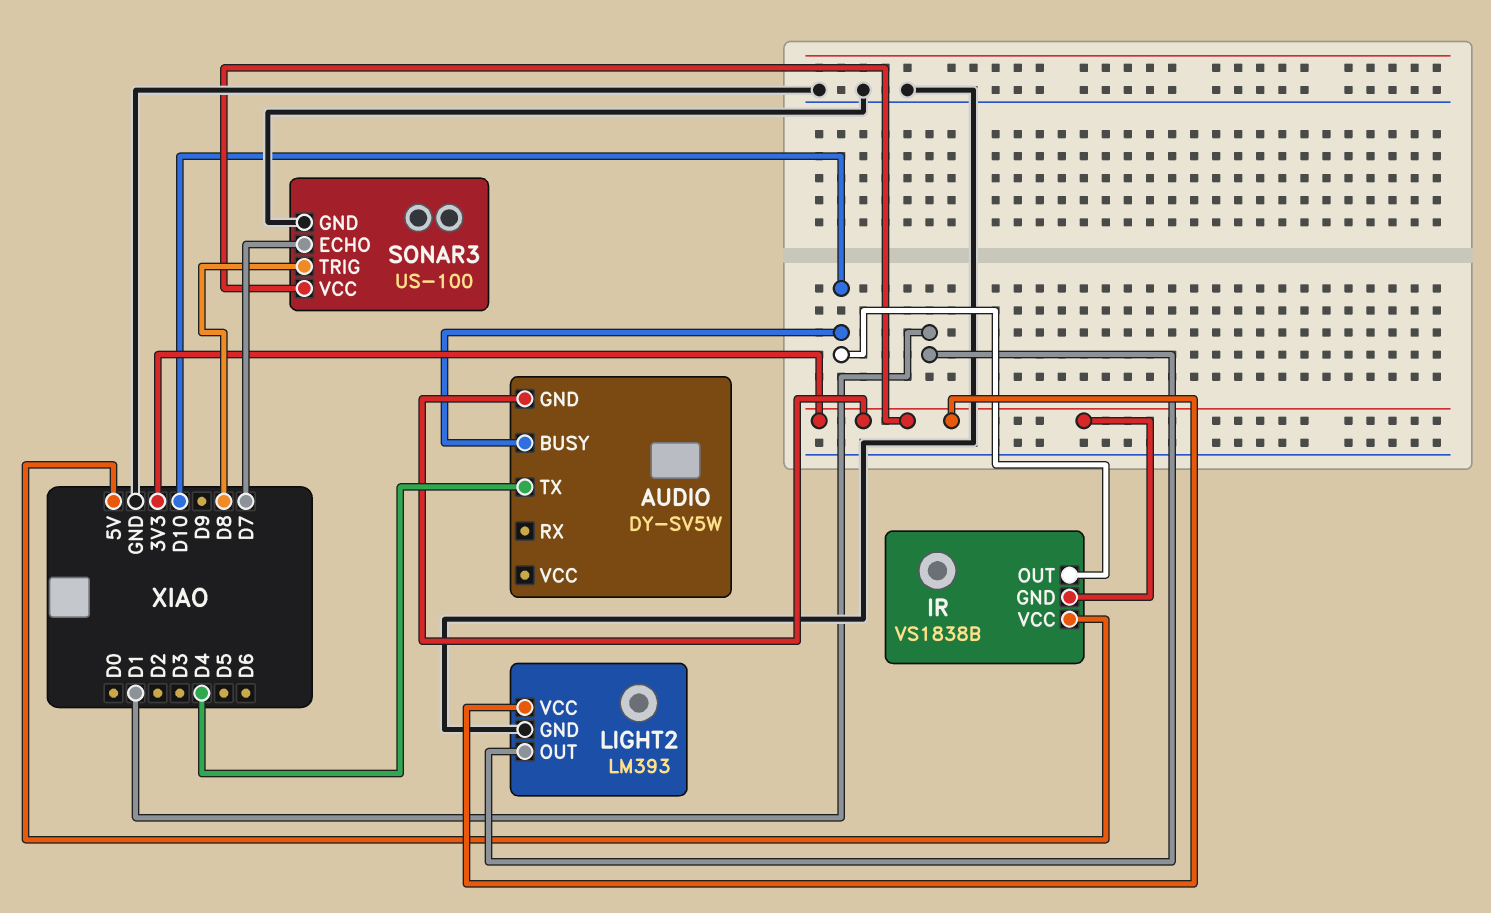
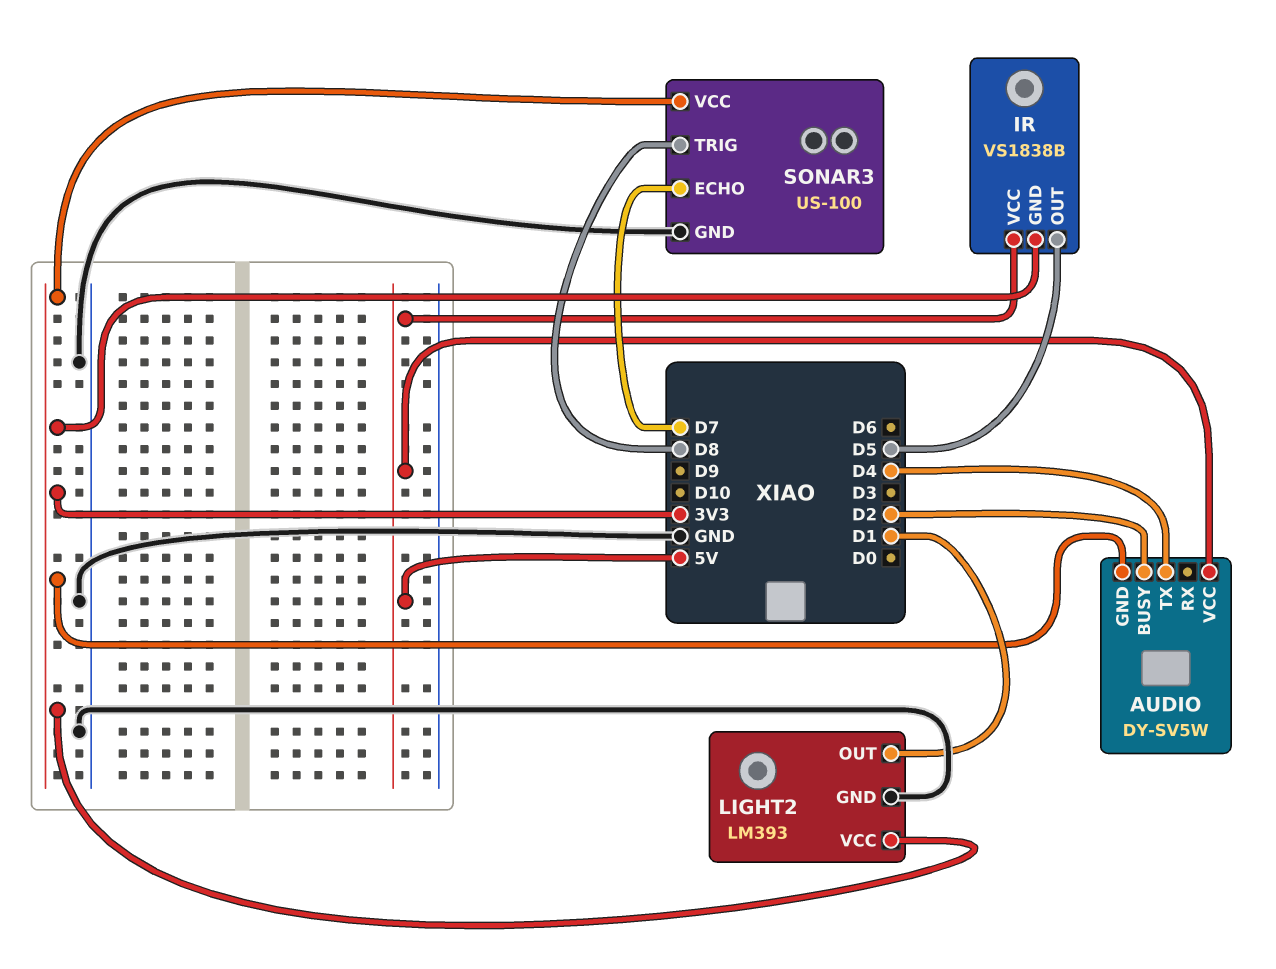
AUDIO pin BUSY: D10 -> D2
AUDIO pin VCC: none -> 5V
IR pin OUT: D10 -> D5

